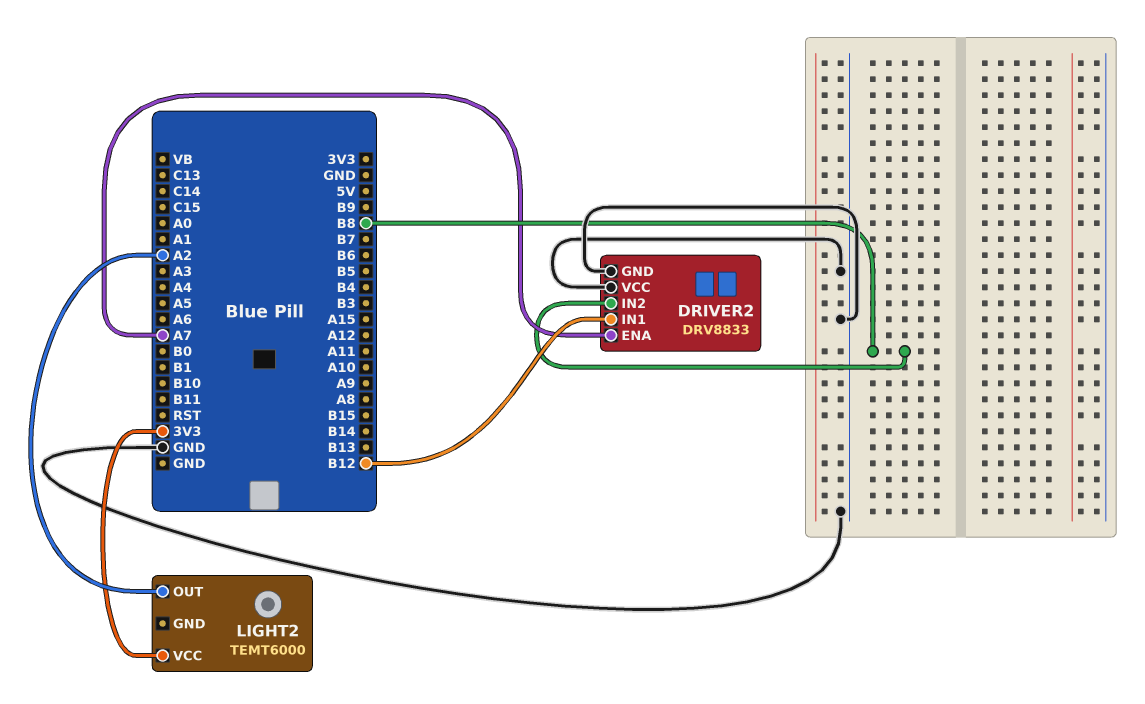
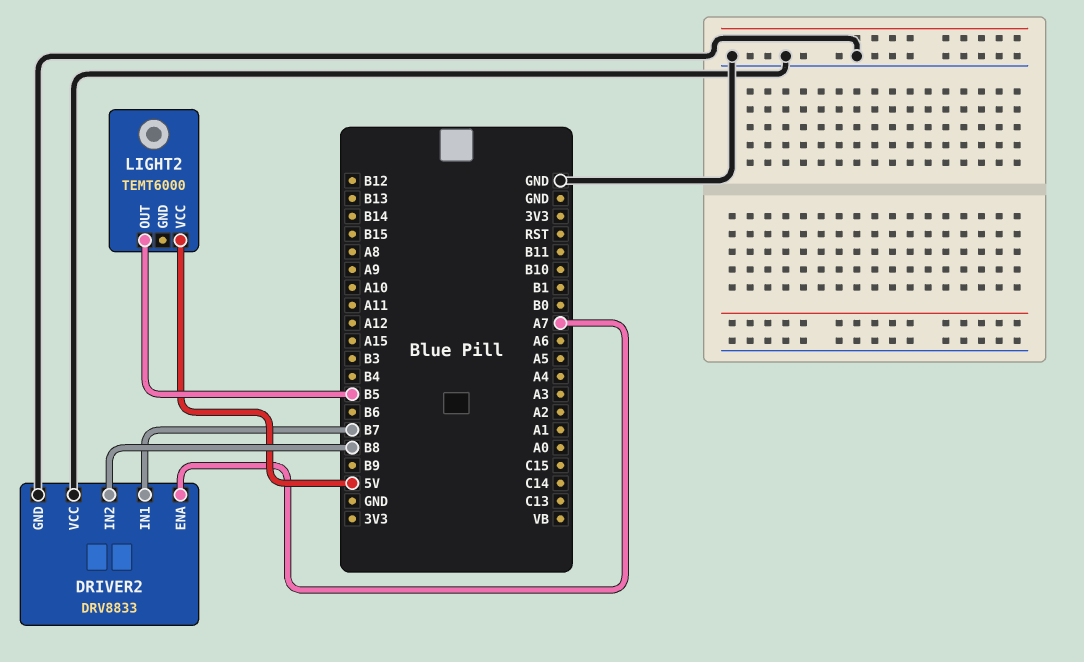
DRIVER2 pin IN1: B12 -> B7
LIGHT2 pin OUT: A2 -> B5
LIGHT2 pin VCC: 3V3 -> 5V

